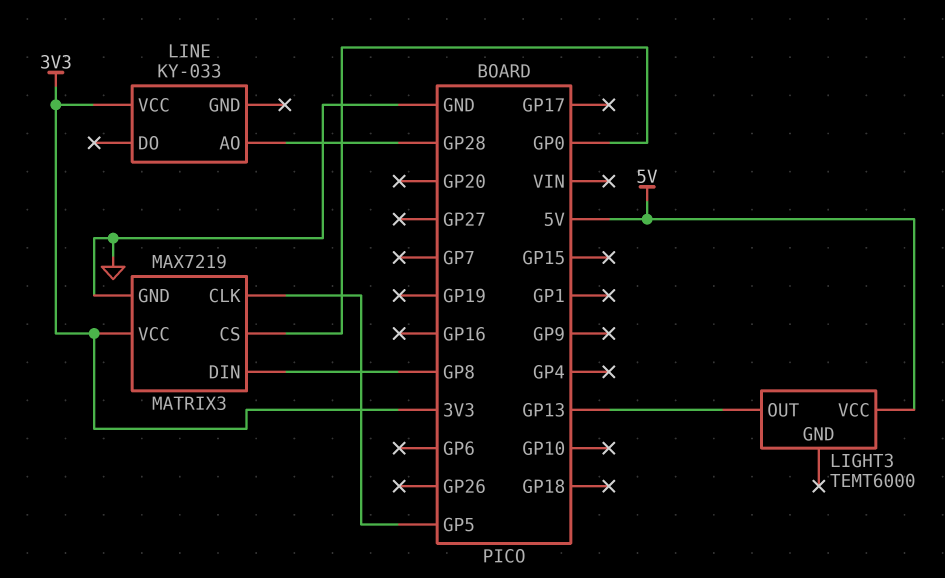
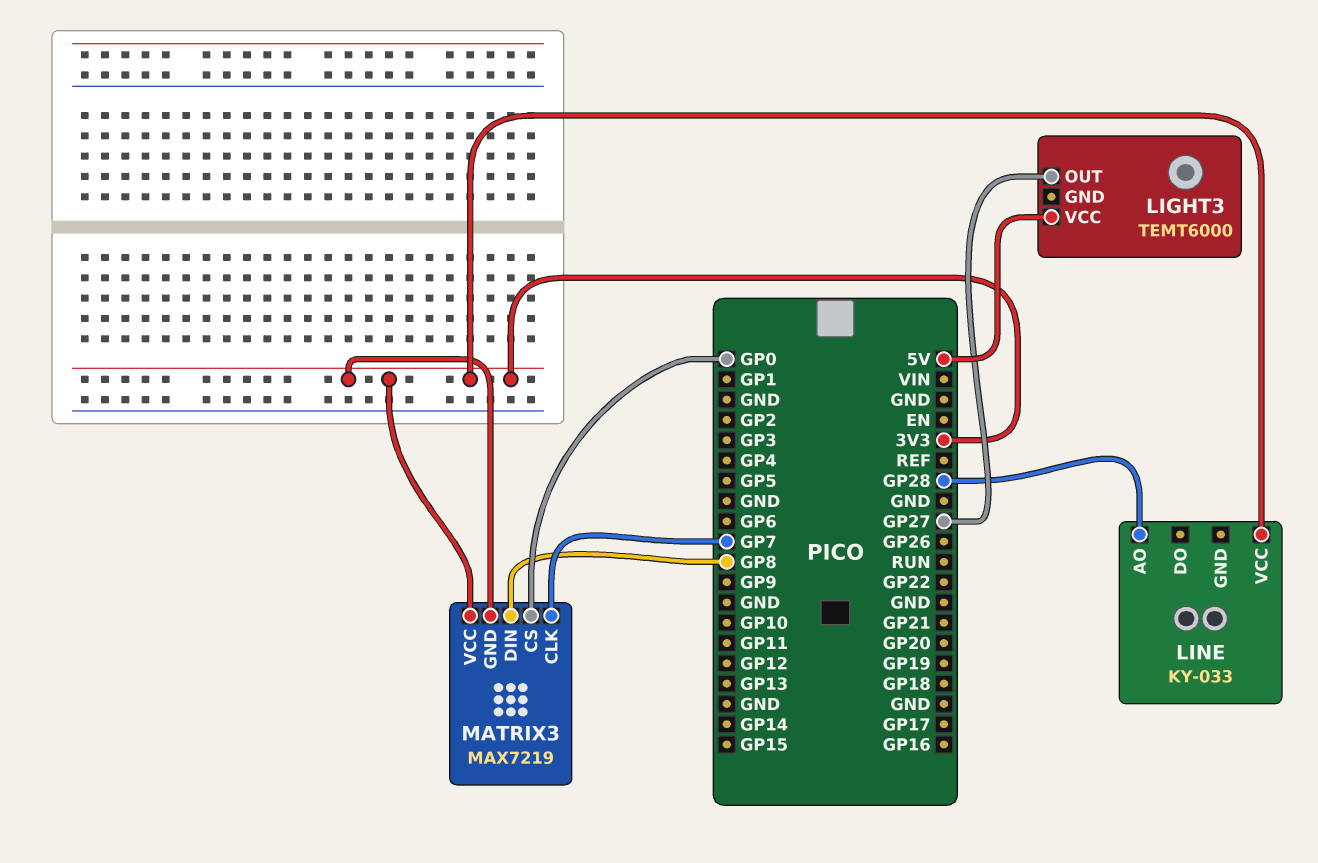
LIGHT3 pin OUT: GP13 -> GP27
MATRIX3 pin CLK: GP5 -> GP7
MATRIX3 pin GND: GND -> 3V3

